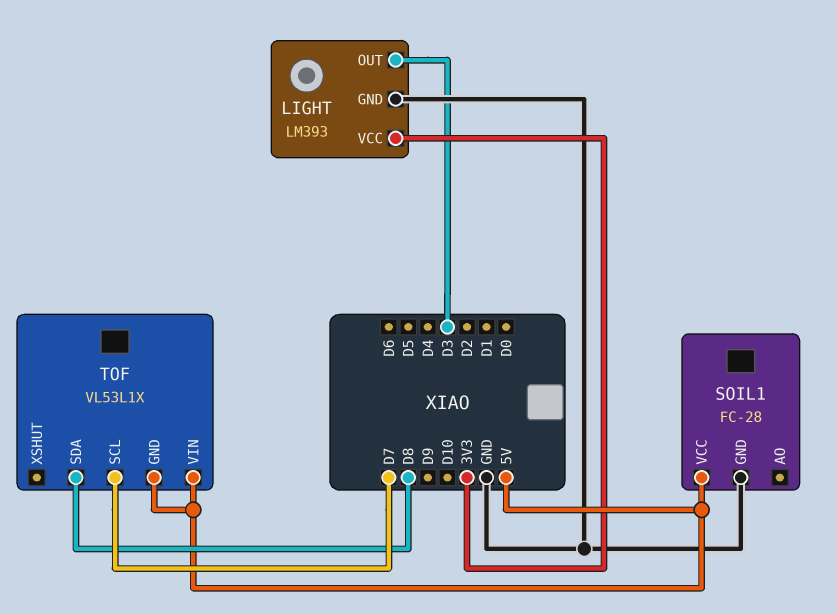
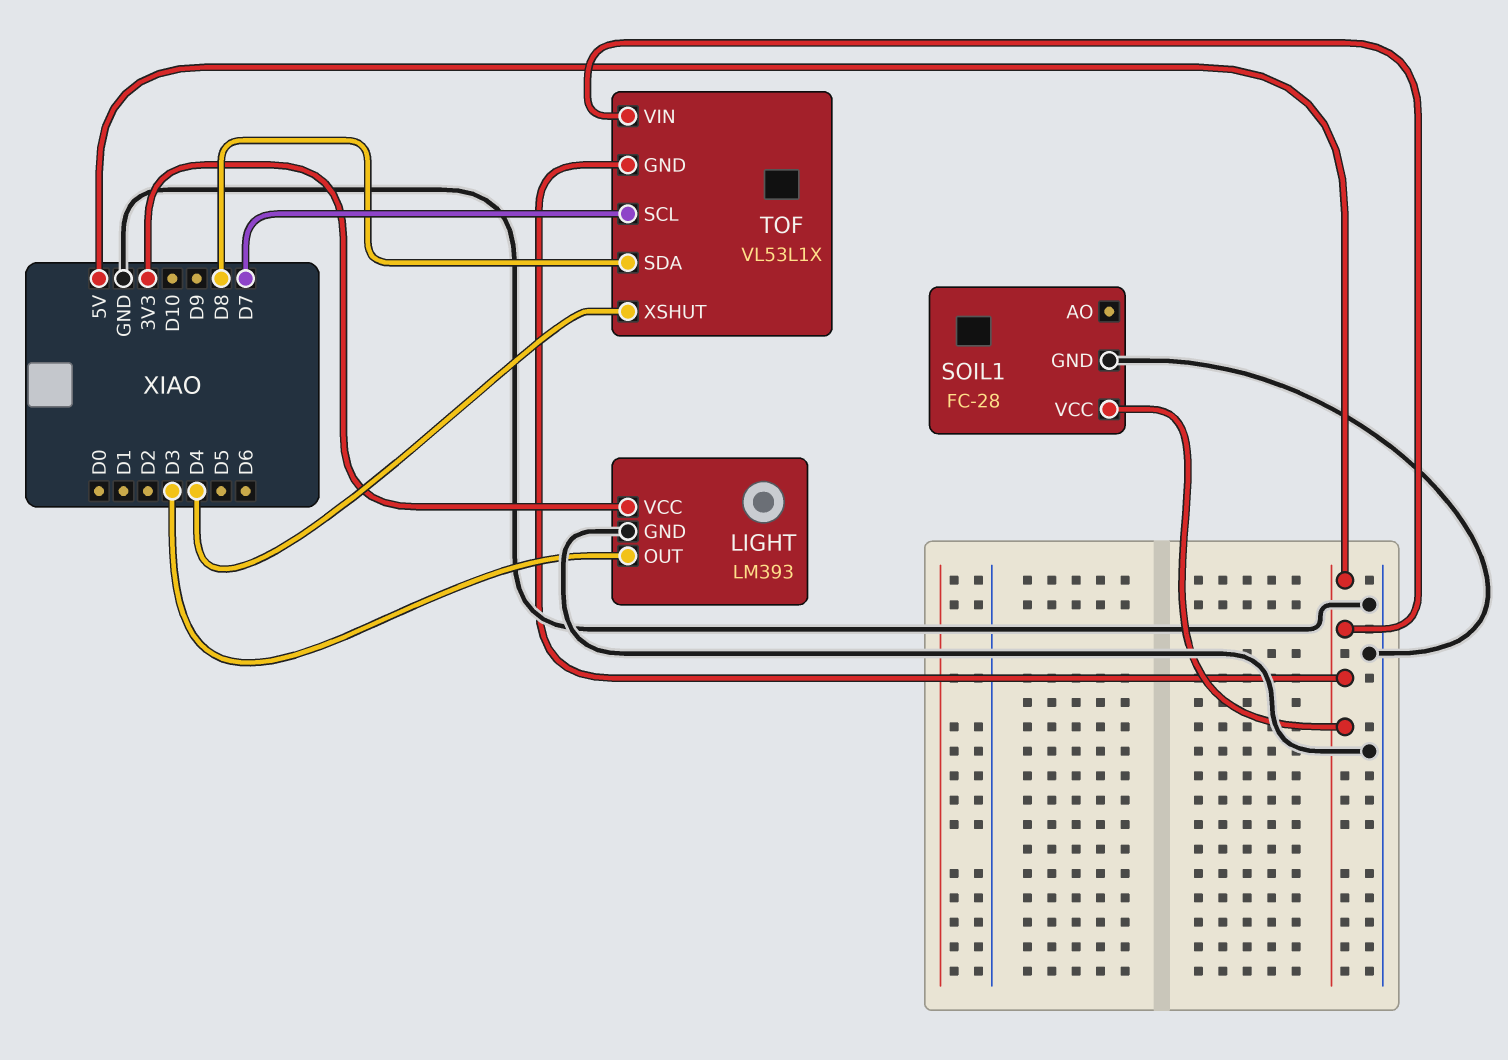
TOF pin XSHUT: none -> D4

